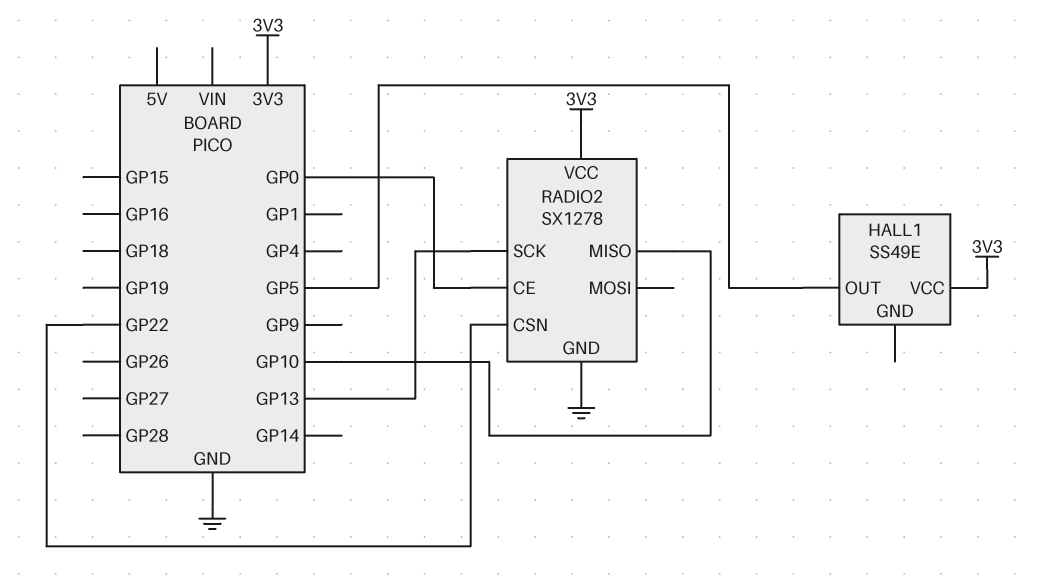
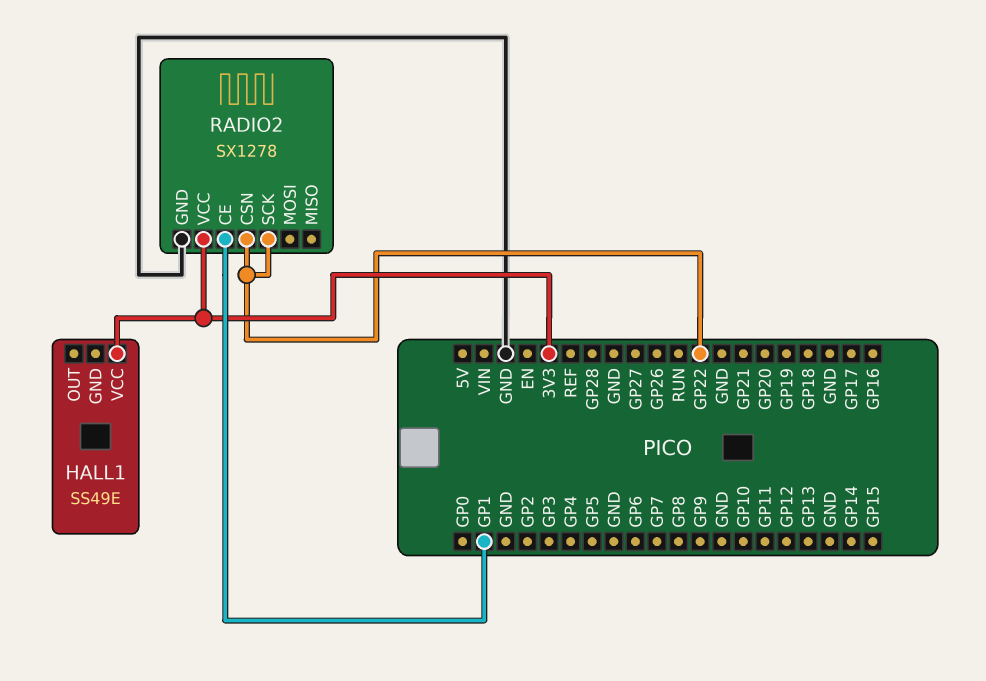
HALL1 pin OUT: GP5 -> none
RADIO2 pin CE: GP0 -> GP1
RADIO2 pin MISO: GP10 -> none
RADIO2 pin SCK: GP13 -> GP22

